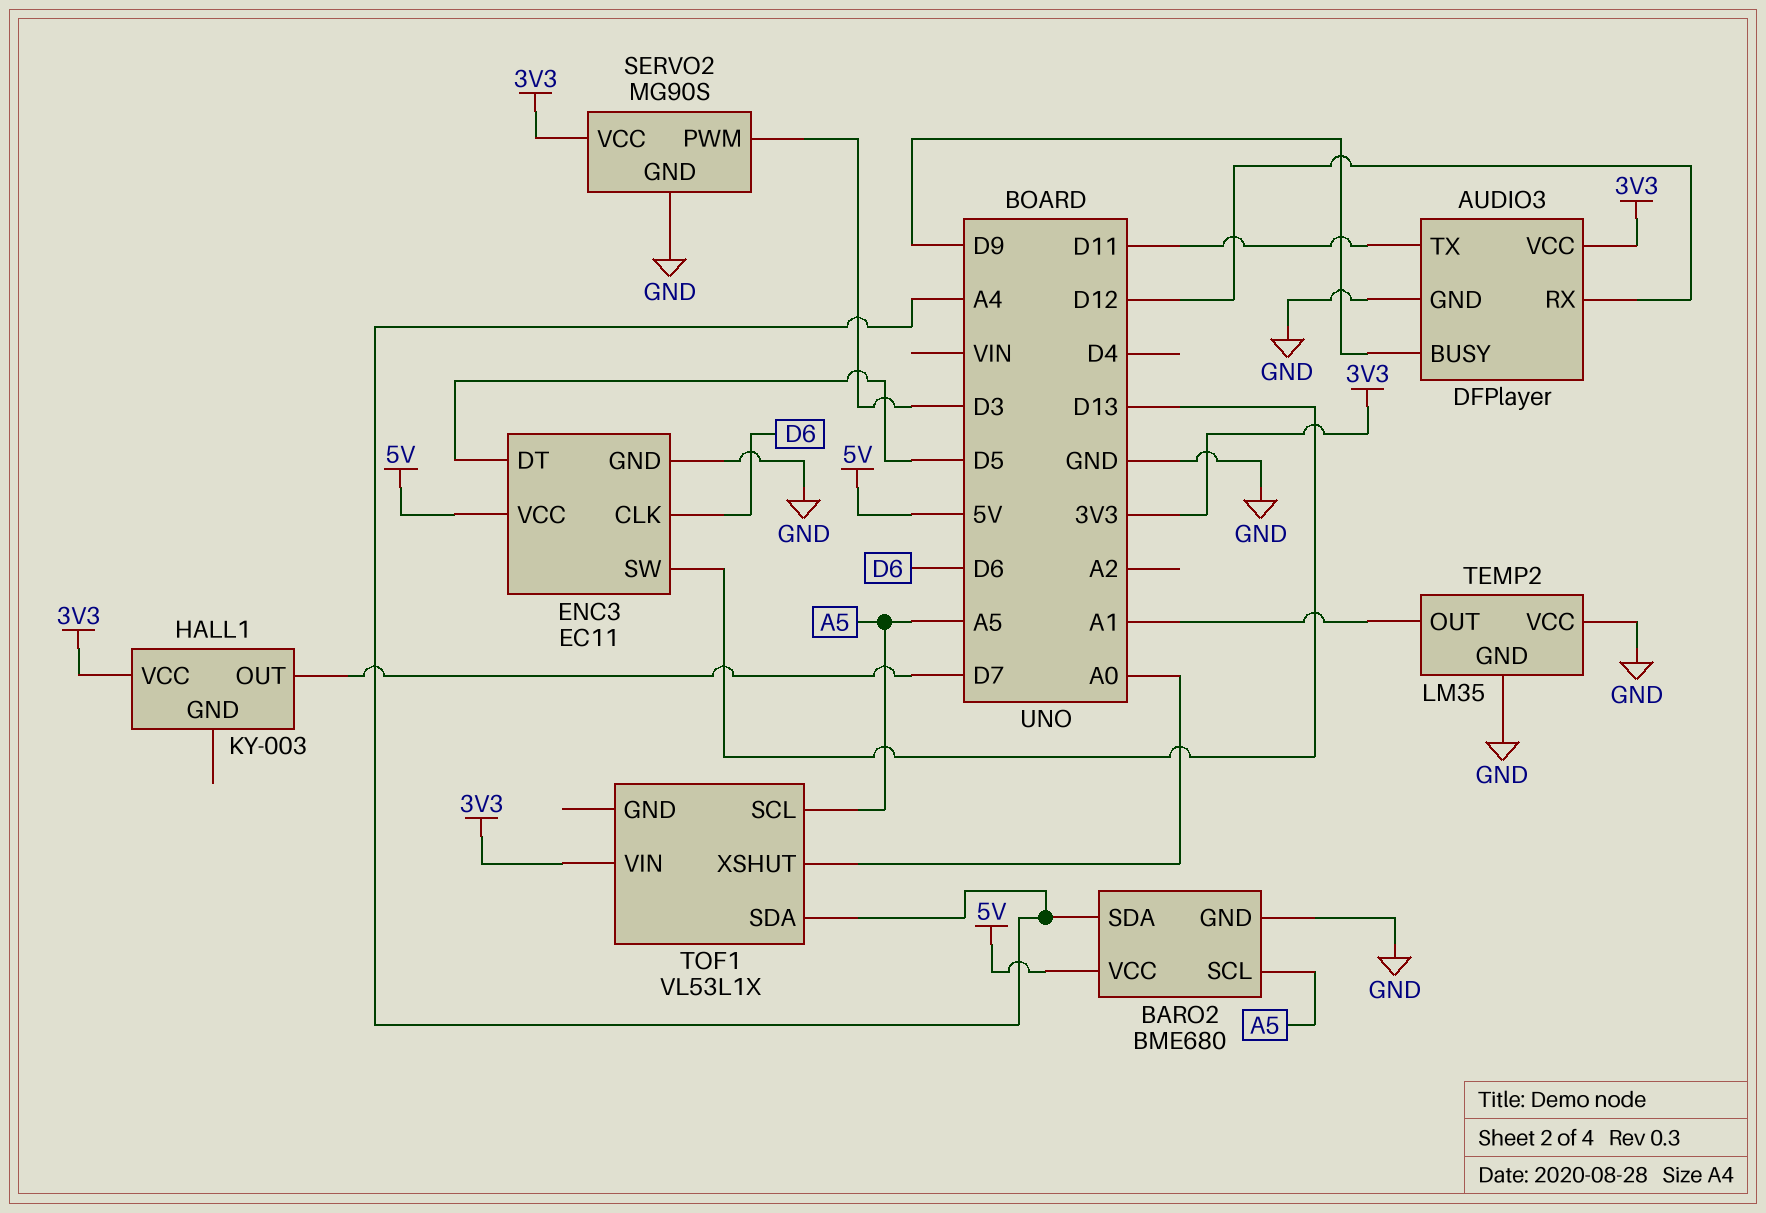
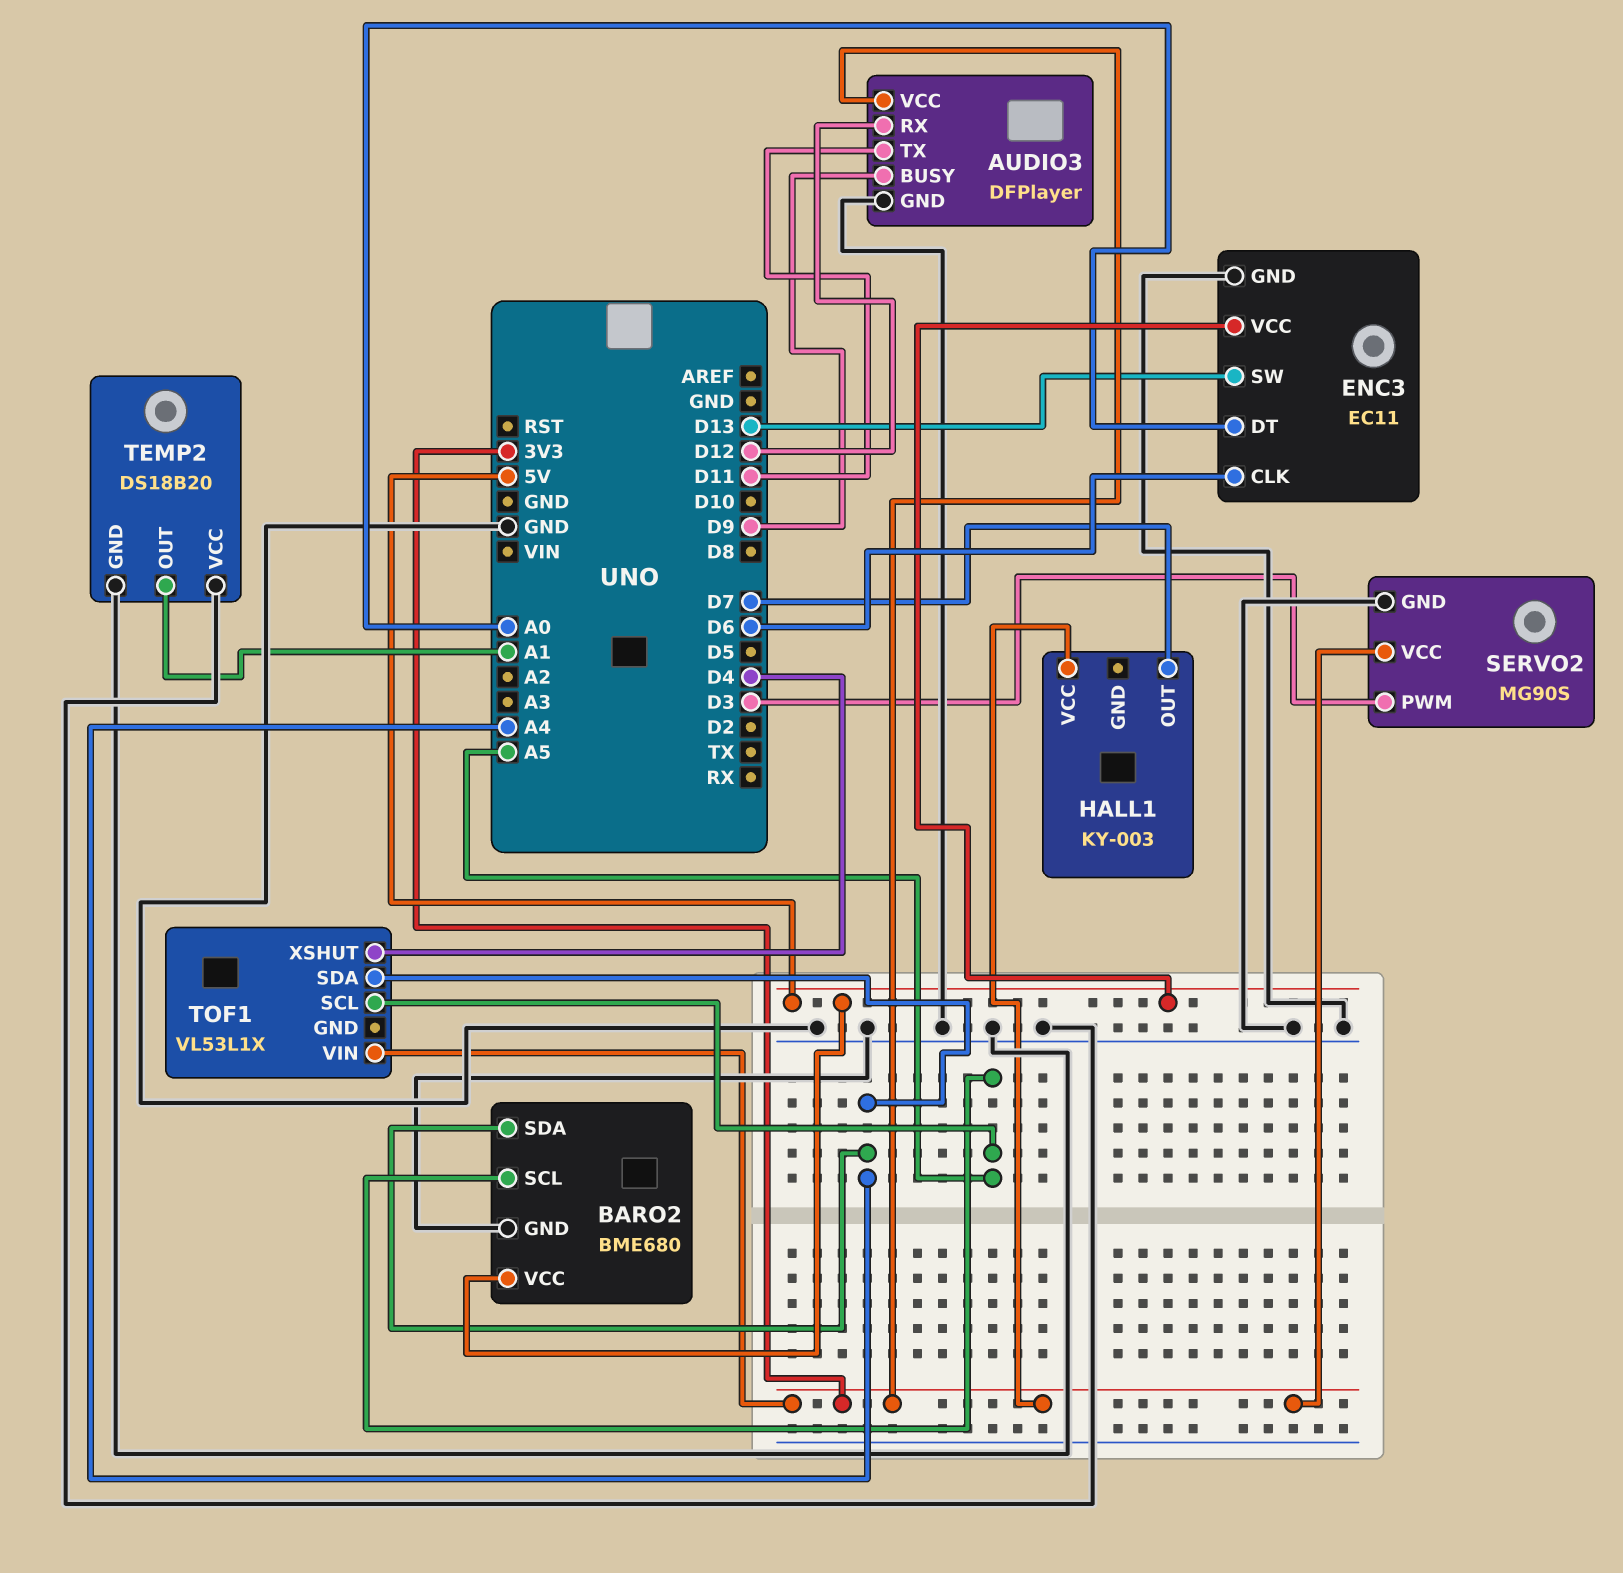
ENC3 pin DT: D5 -> A0
TEMP2: LM35 -> DS18B20
TOF1 pin XSHUT: A0 -> D4

